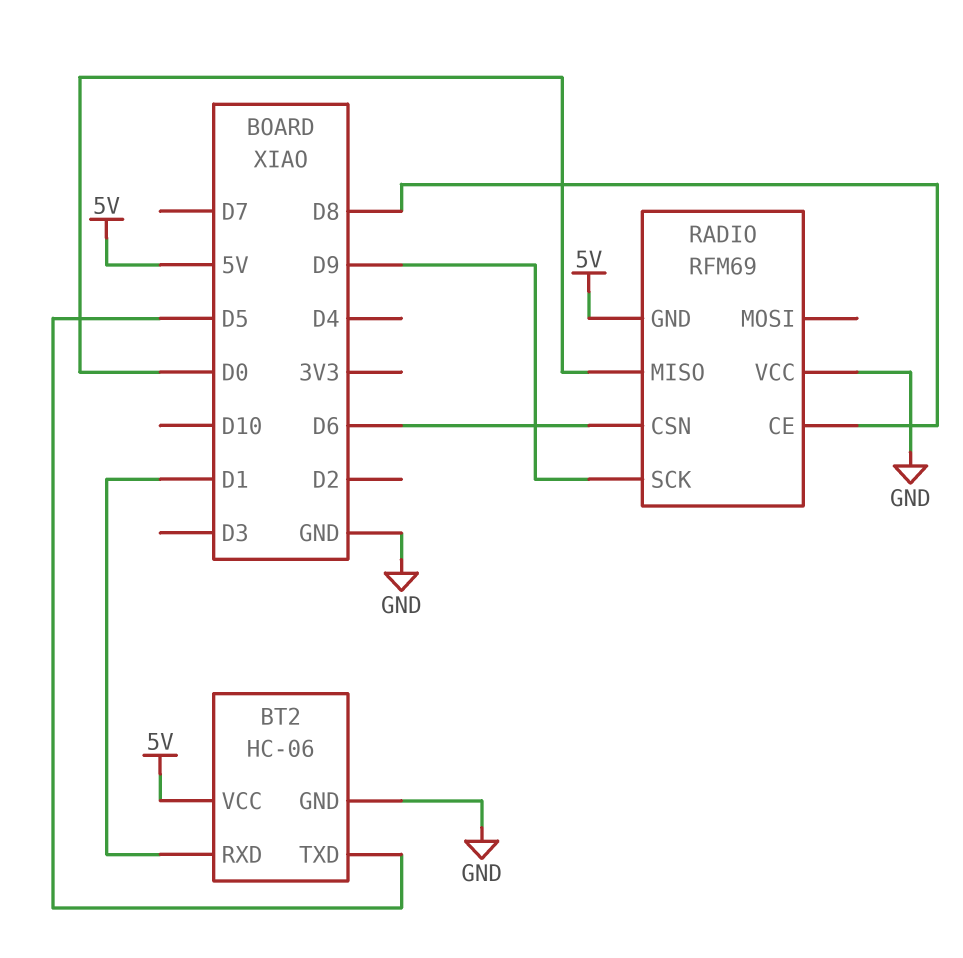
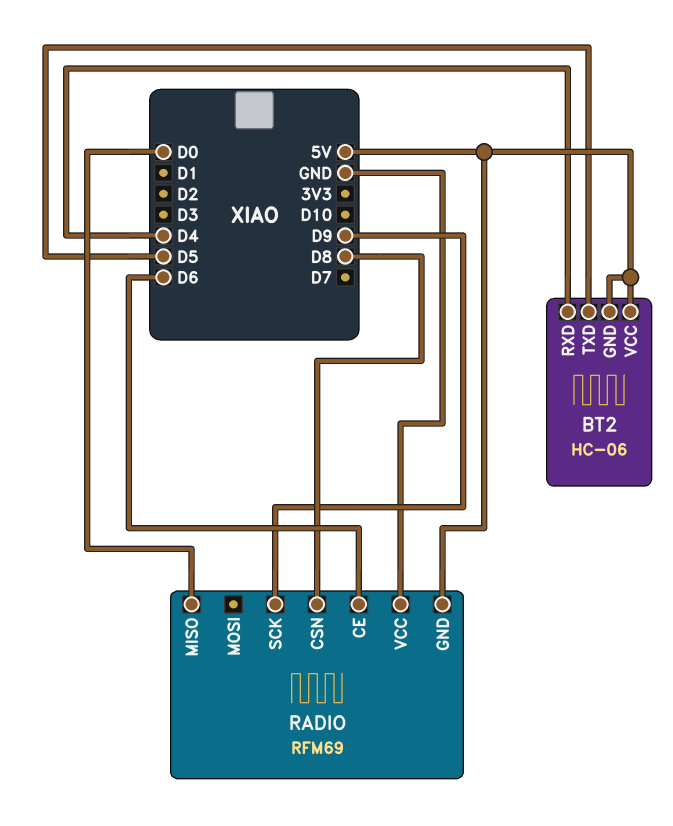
BT2 pin GND: GND -> 5V
BT2 pin RXD: D1 -> D4
RADIO pin CE: D8 -> D6
RADIO pin CSN: D6 -> D8

